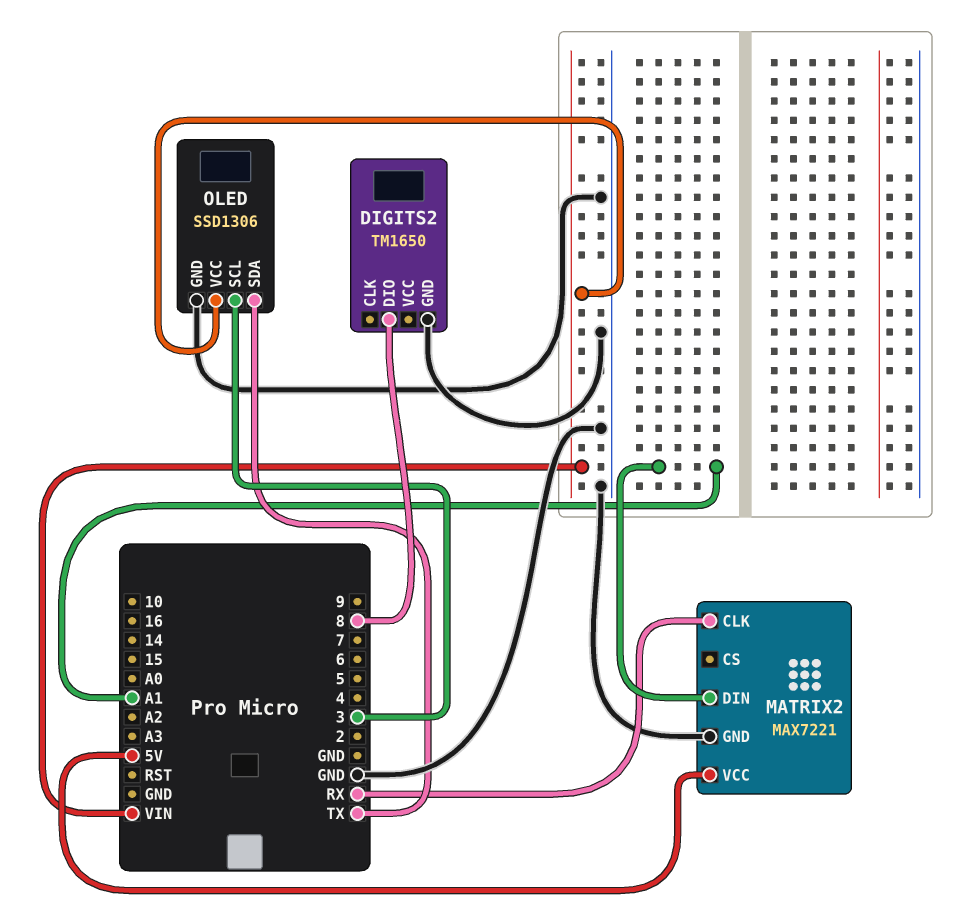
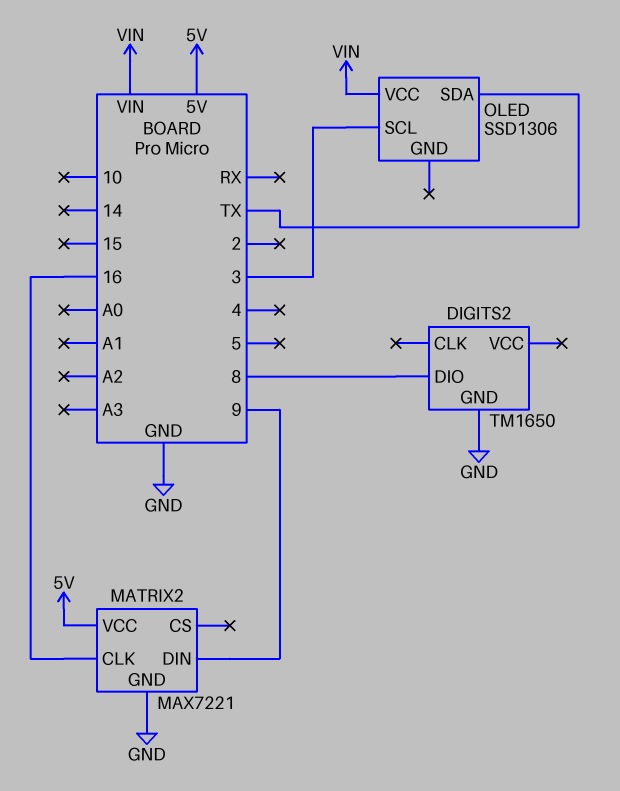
MATRIX2 pin CLK: RX -> 16
MATRIX2 pin DIN: A1 -> 9
OLED pin GND: GND -> none

